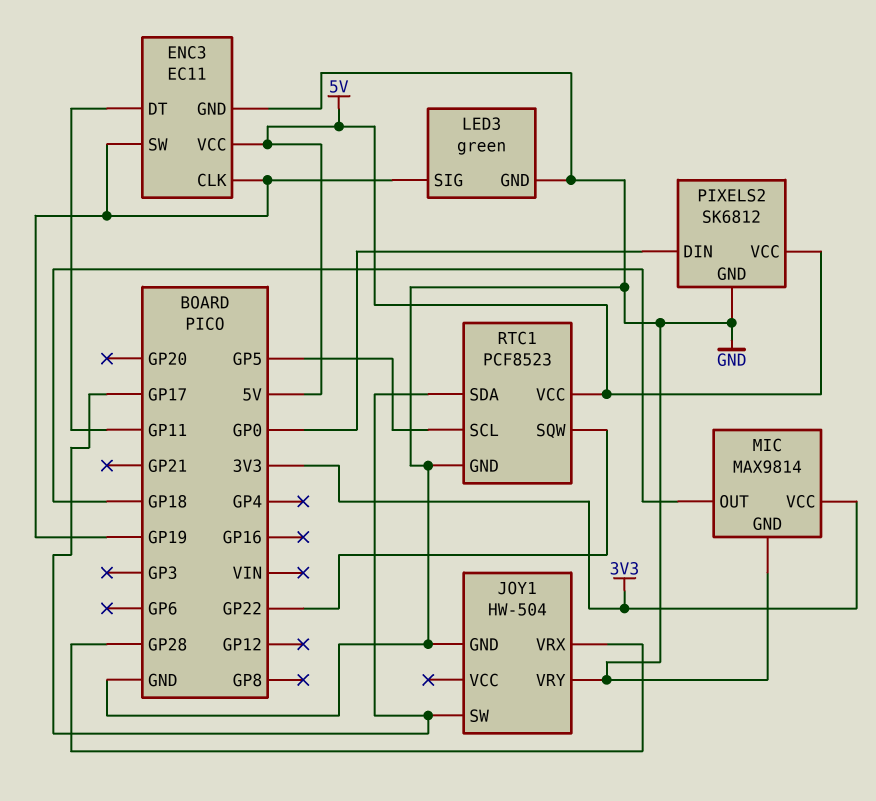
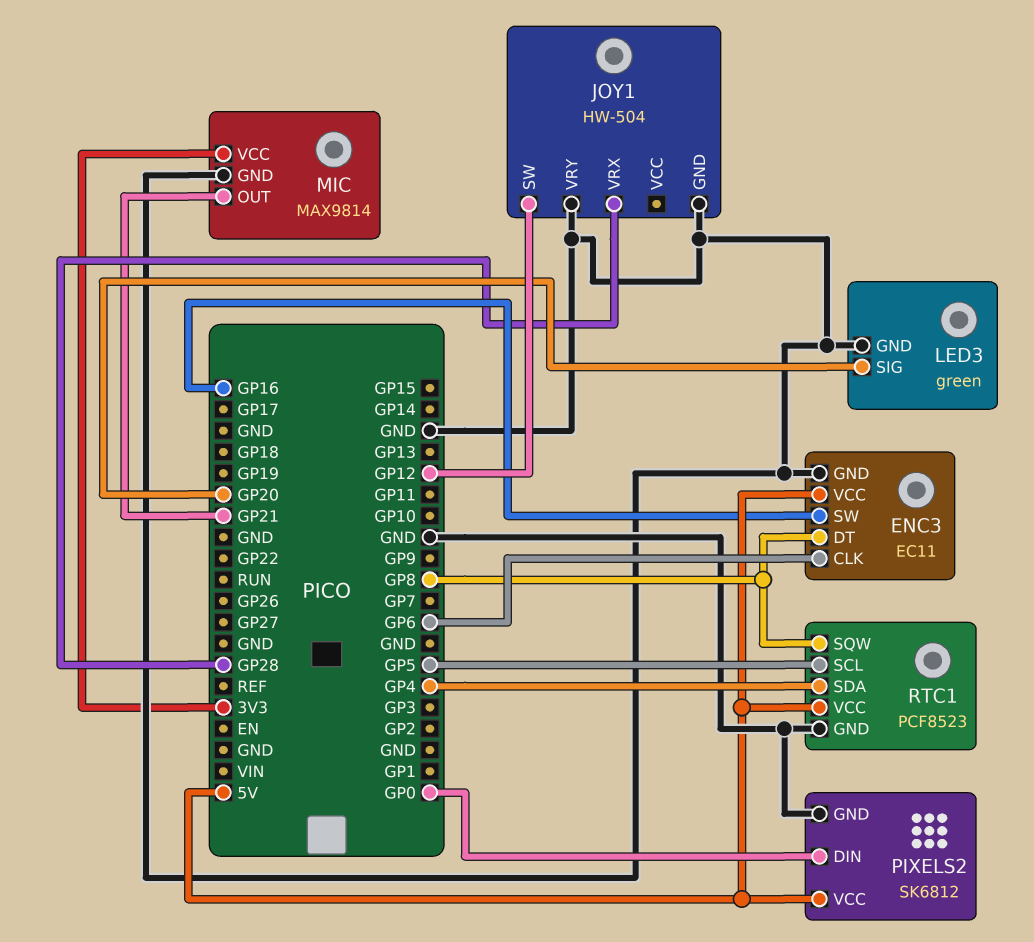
ENC3 pin CLK: GP19 -> GP6
ENC3 pin DT: GP11 -> GP8
ENC3 pin SW: GP19 -> GP16
JOY1 pin SW: GP17 -> GP12
LED3 pin SIG: GP19 -> GP20
MIC pin OUT: GP18 -> GP21
RTC1 pin SDA: GP17 -> GP4
RTC1 pin SQW: GP22 -> GP8

